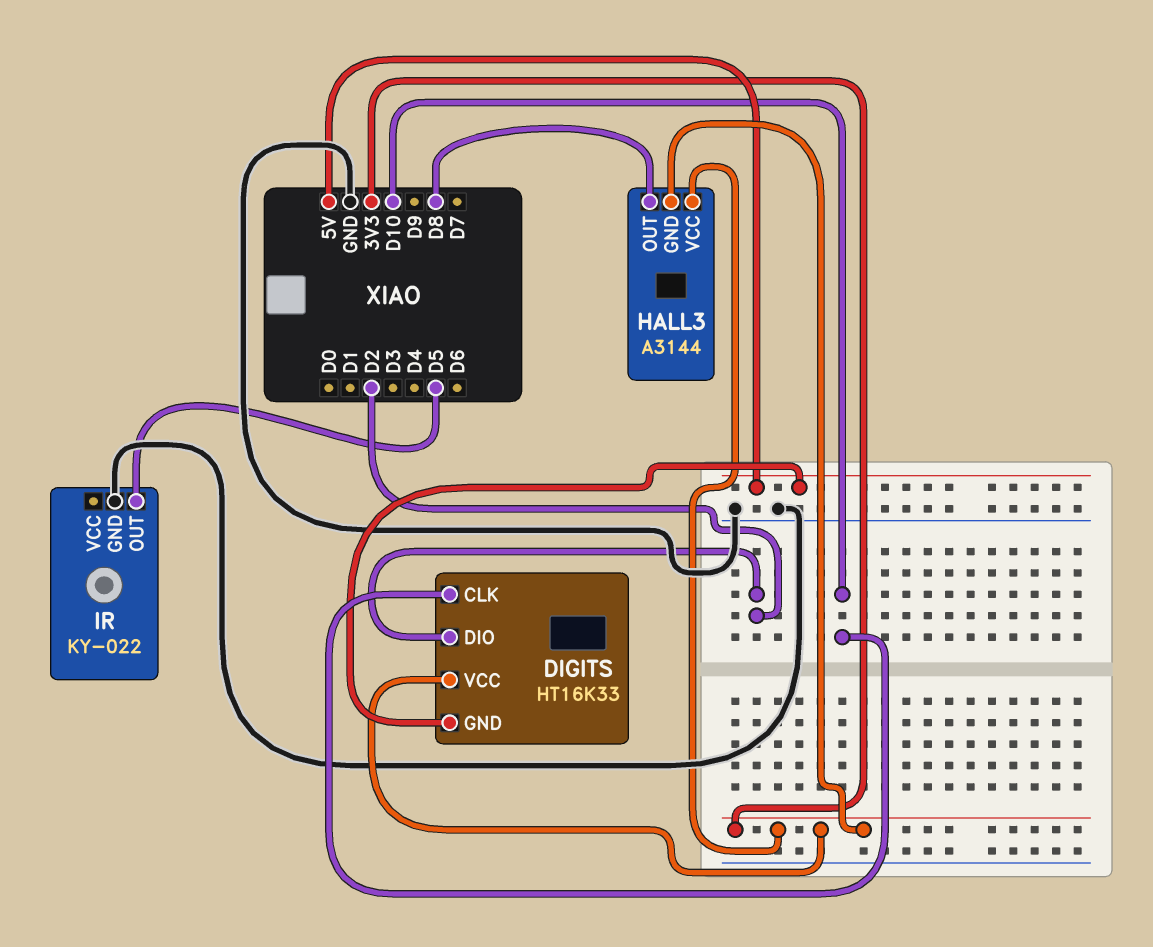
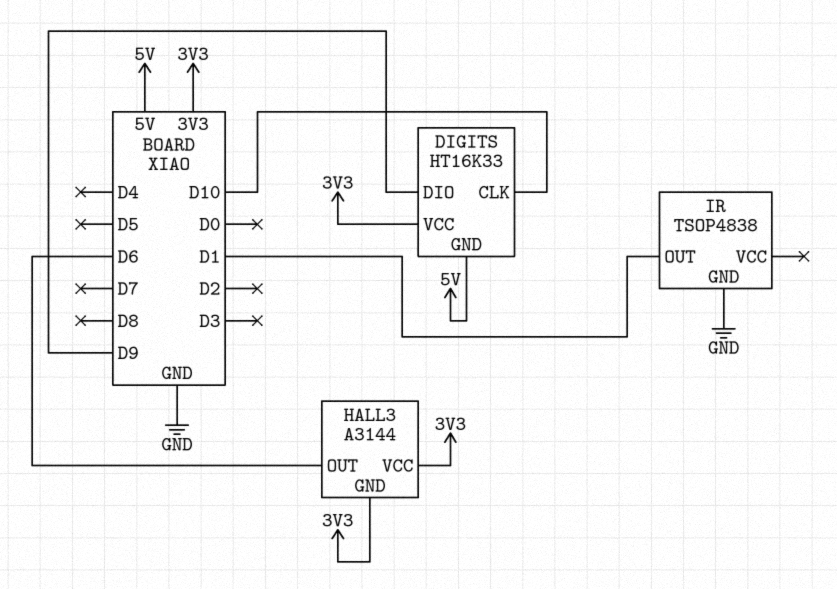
DIGITS pin DIO: D2 -> D9
HALL3 pin OUT: D8 -> D6
IR: KY-022 -> TSOP4838
IR pin OUT: D5 -> D1

